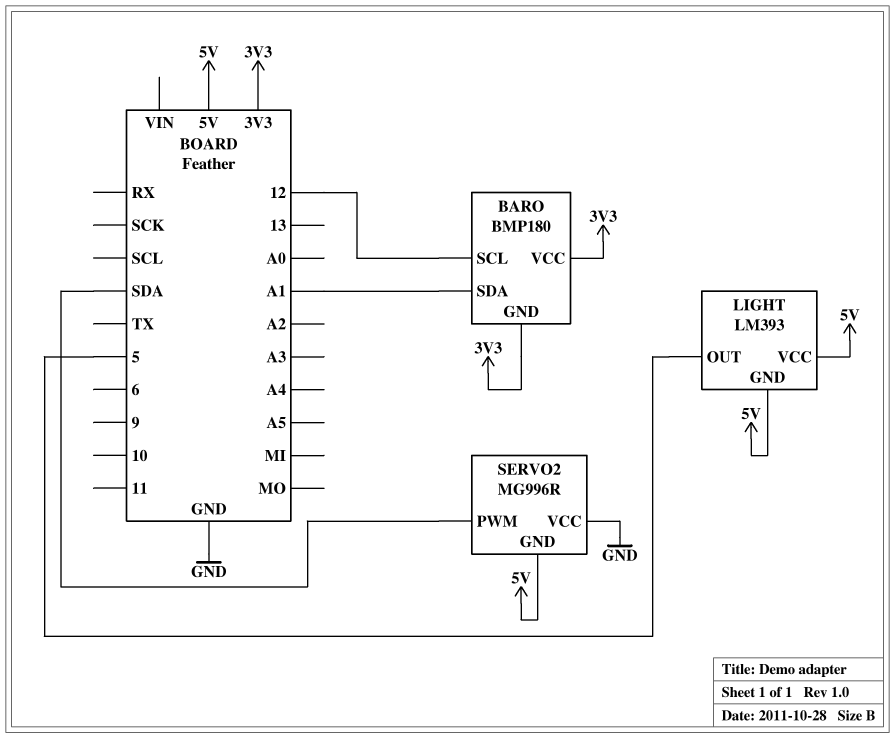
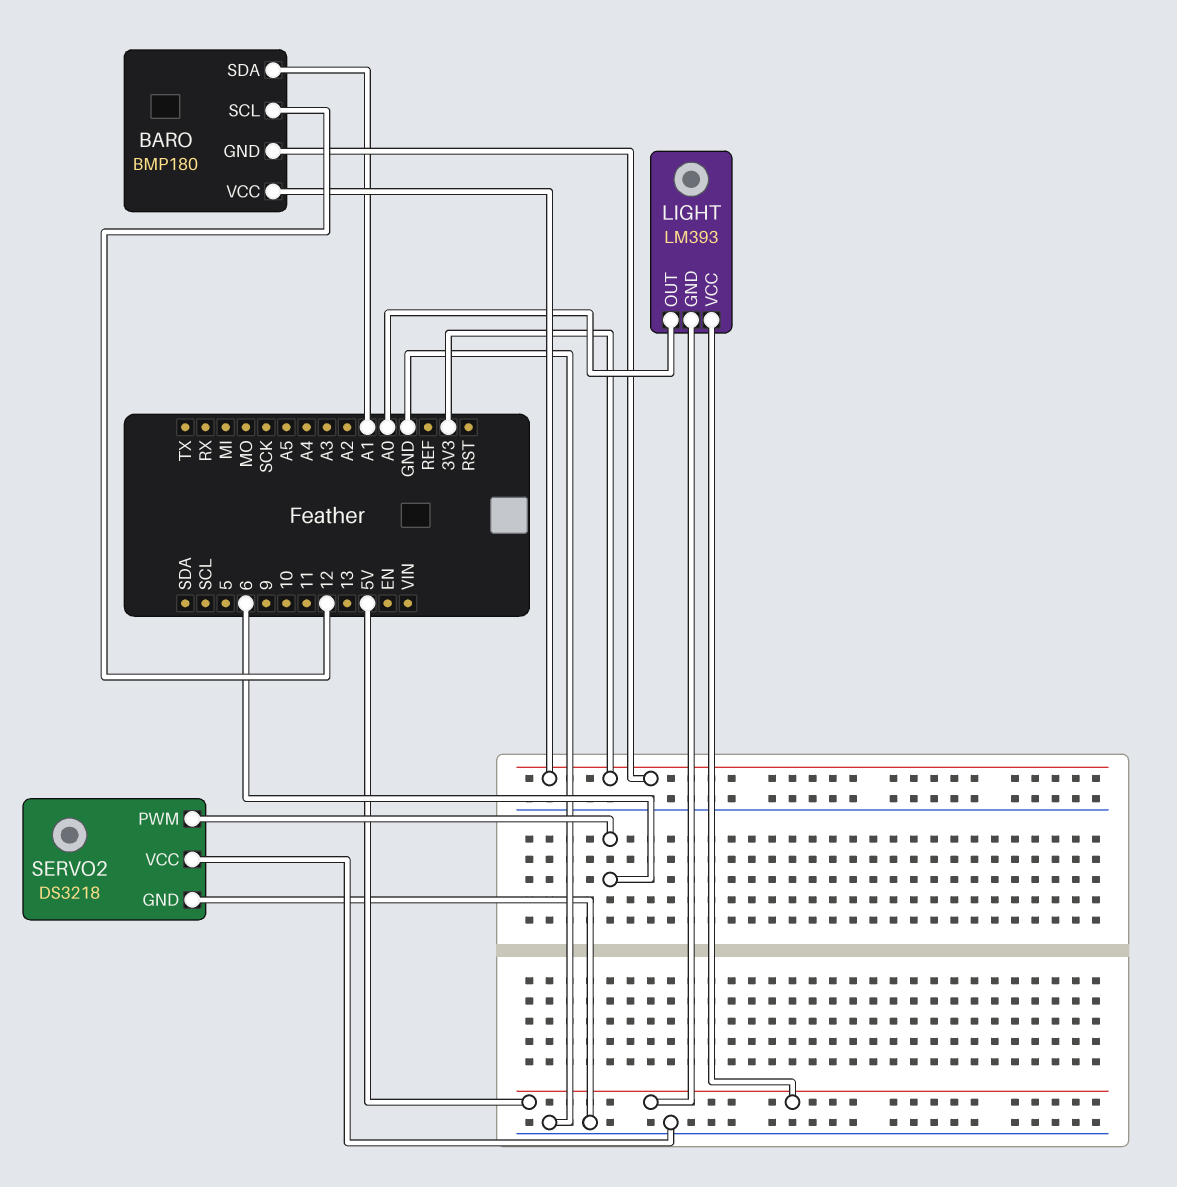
LIGHT pin OUT: 5 -> A0
SERVO2: MG996R -> DS3218
SERVO2 pin GND: 5V -> GND
SERVO2 pin PWM: SDA -> 6

